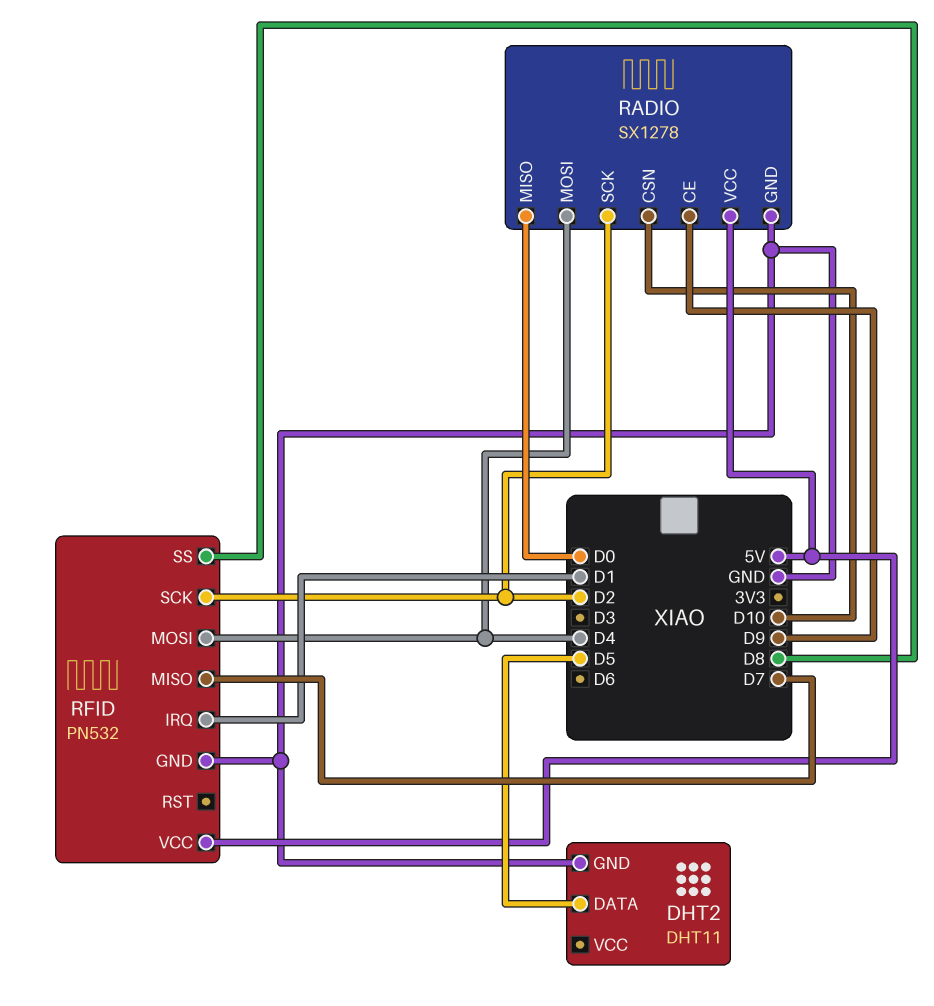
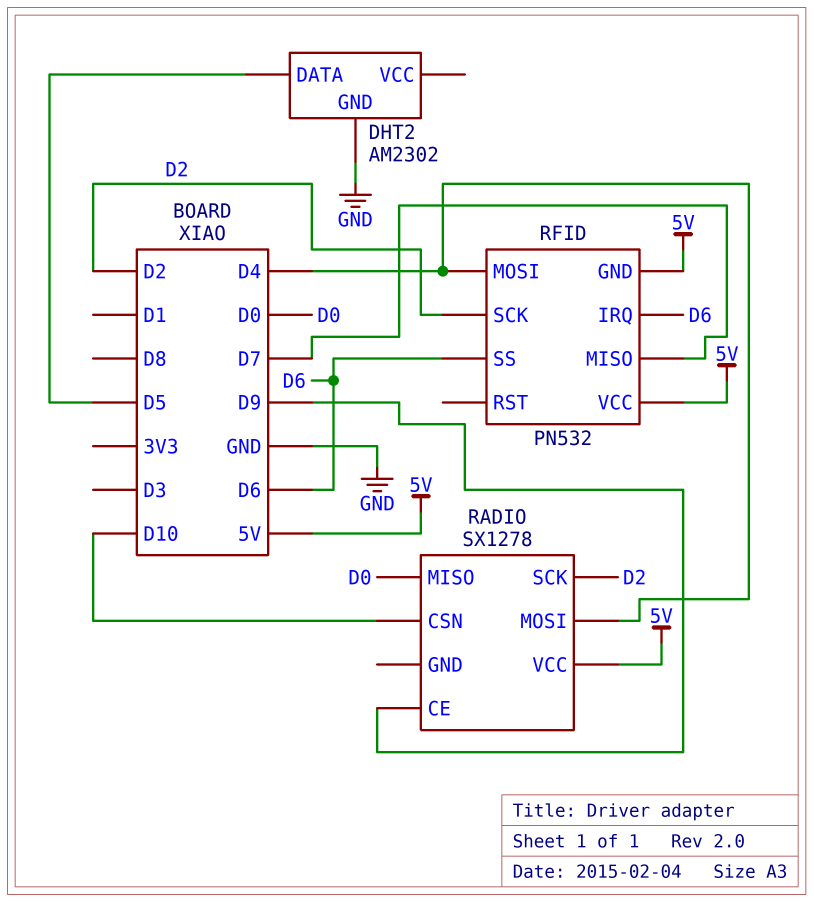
DHT2: DHT11 -> AM2302
RADIO pin GND: GND -> none
RFID pin GND: GND -> 5V
RFID pin IRQ: D1 -> D6
RFID pin SS: D8 -> D6

